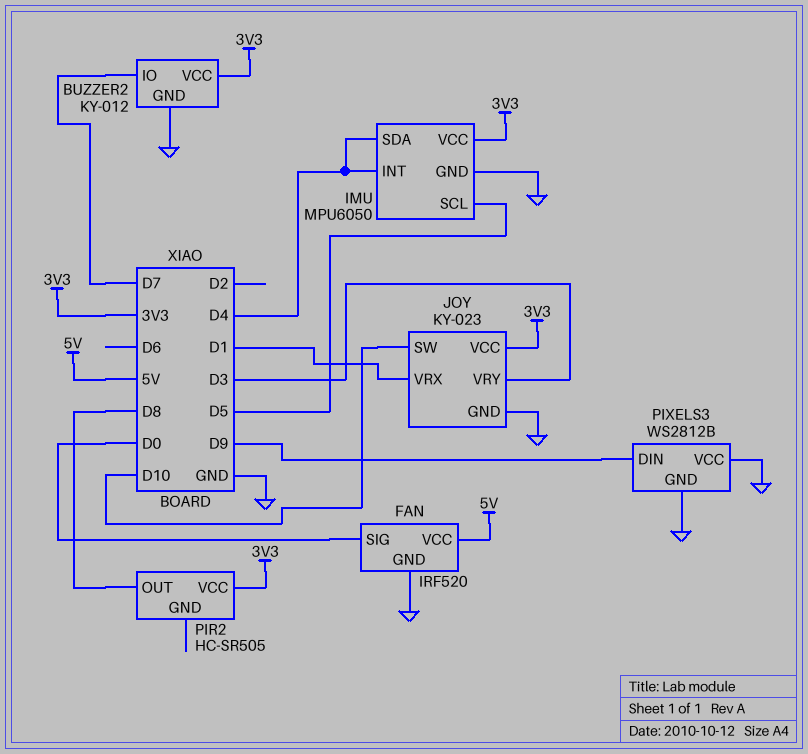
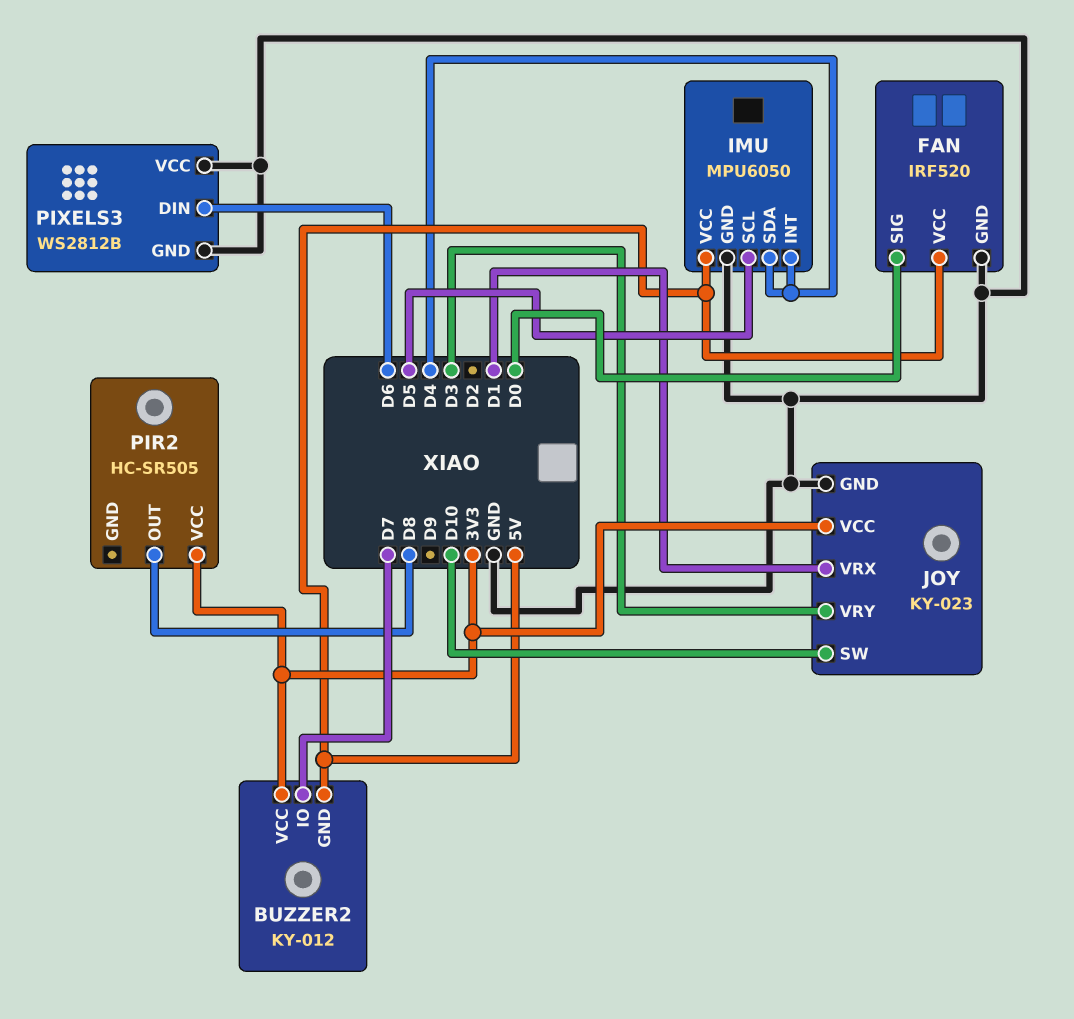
BUZZER2 pin GND: GND -> 5V
IMU pin VCC: 3V3 -> 5V
PIXELS3 pin DIN: D9 -> D6

